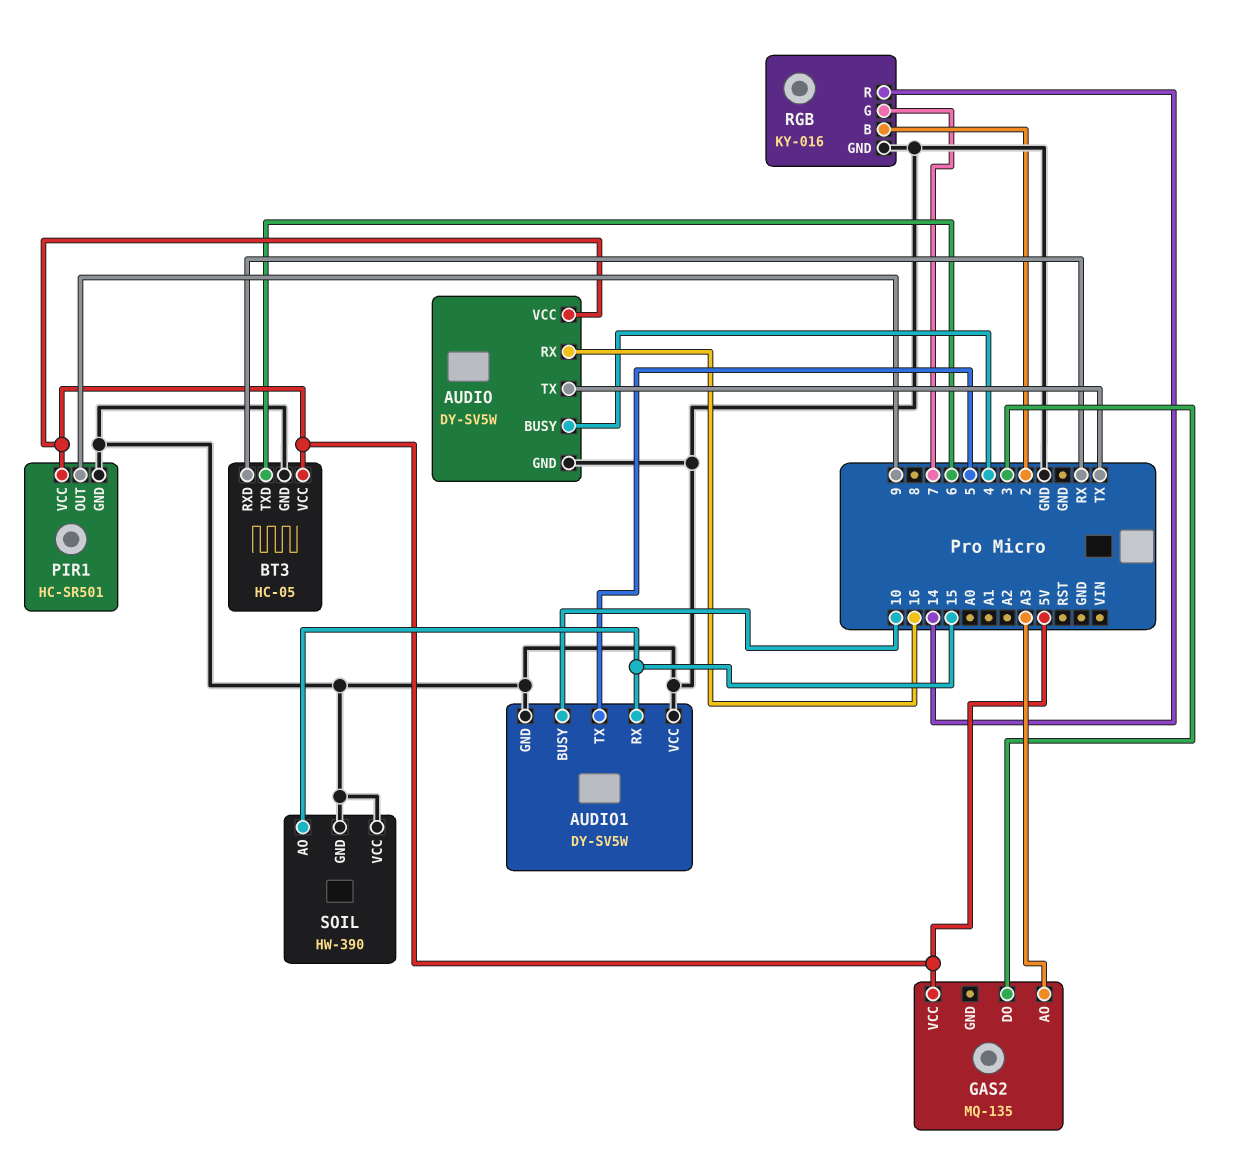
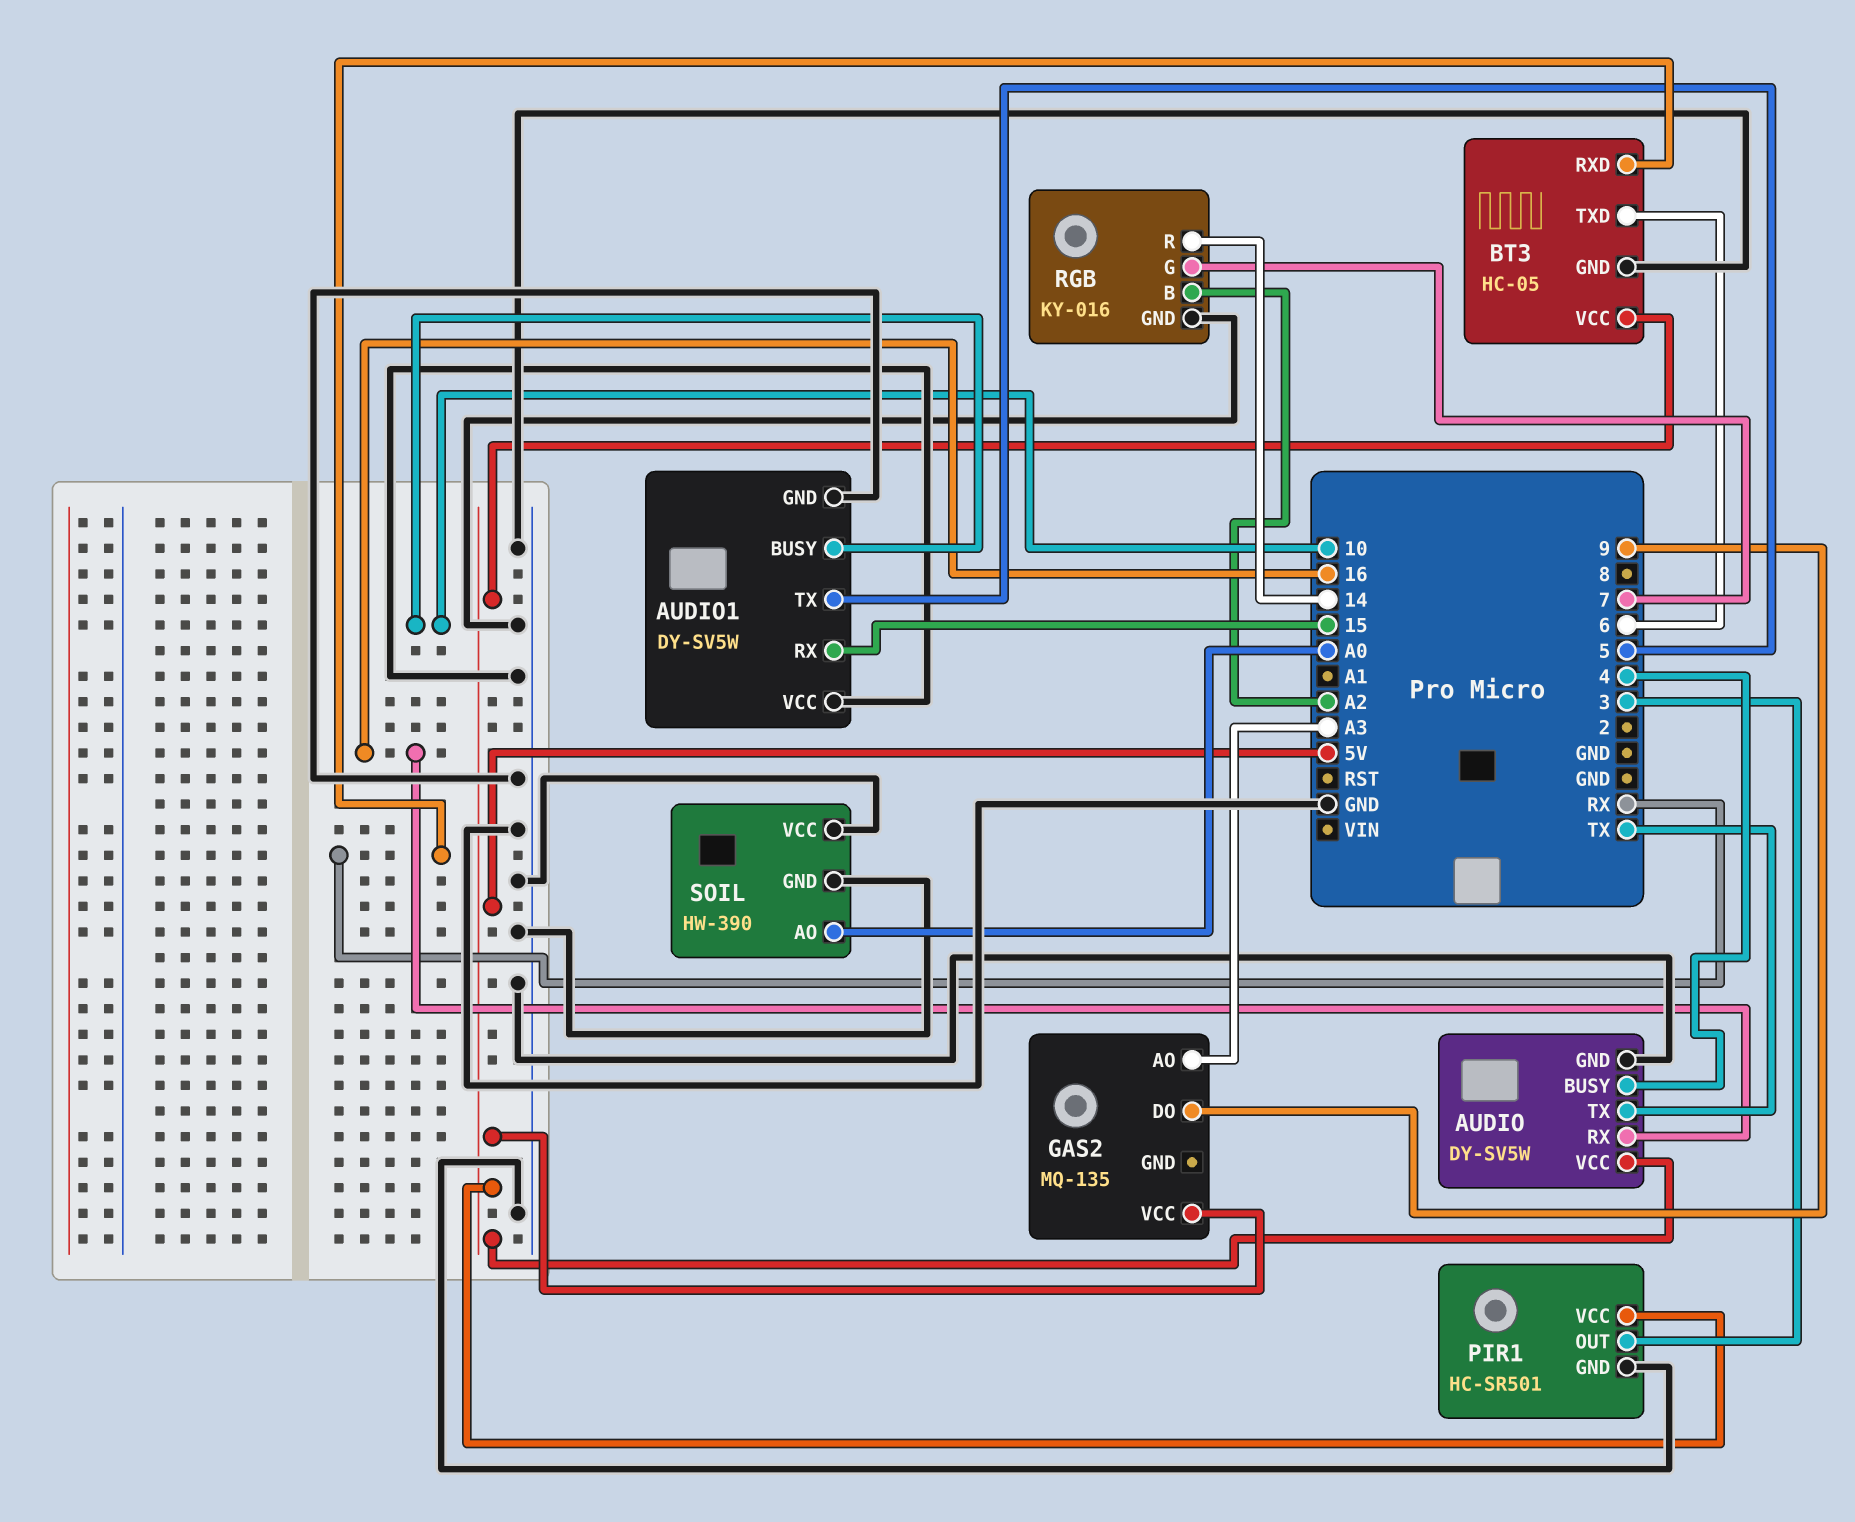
GAS2 pin DO: 3 -> 9
PIR1 pin OUT: 9 -> 3
RGB pin B: 2 -> A2
SOIL pin AO: 15 -> A0

